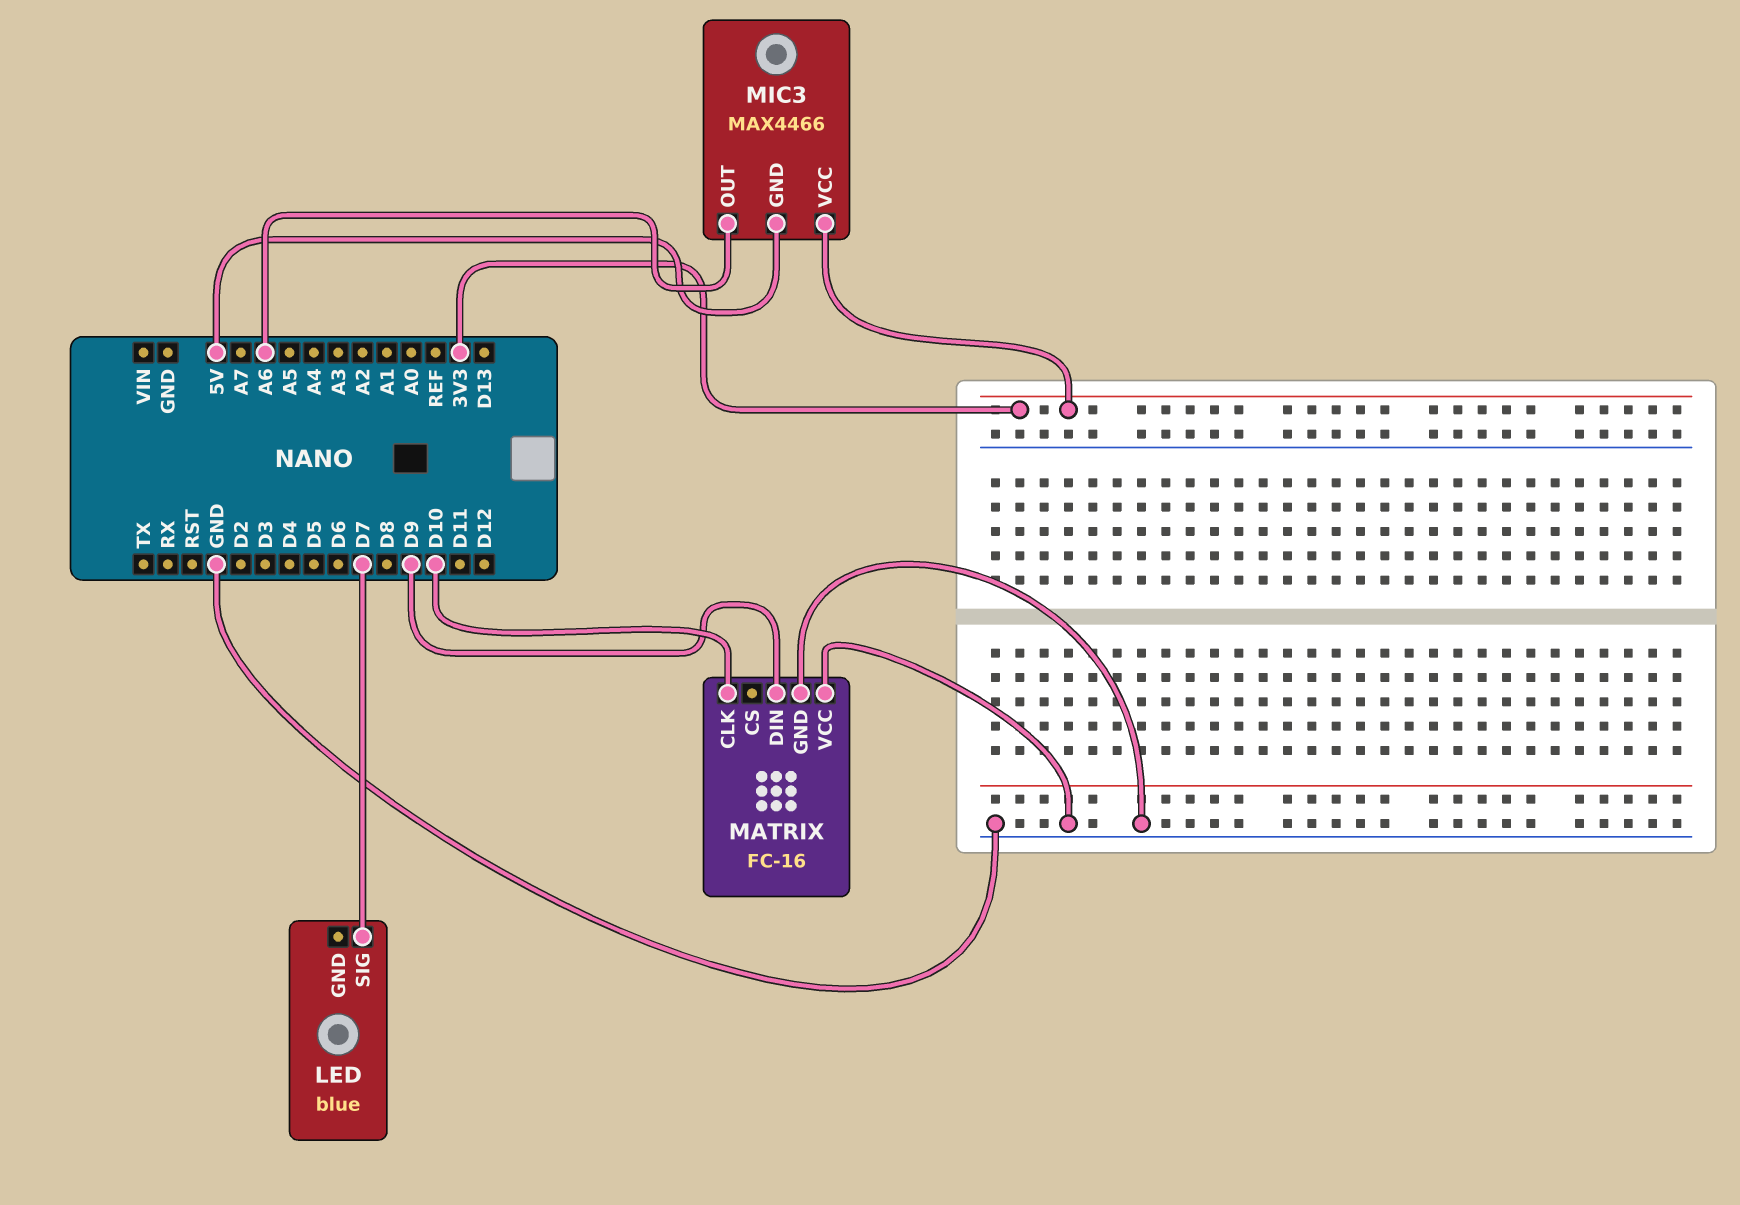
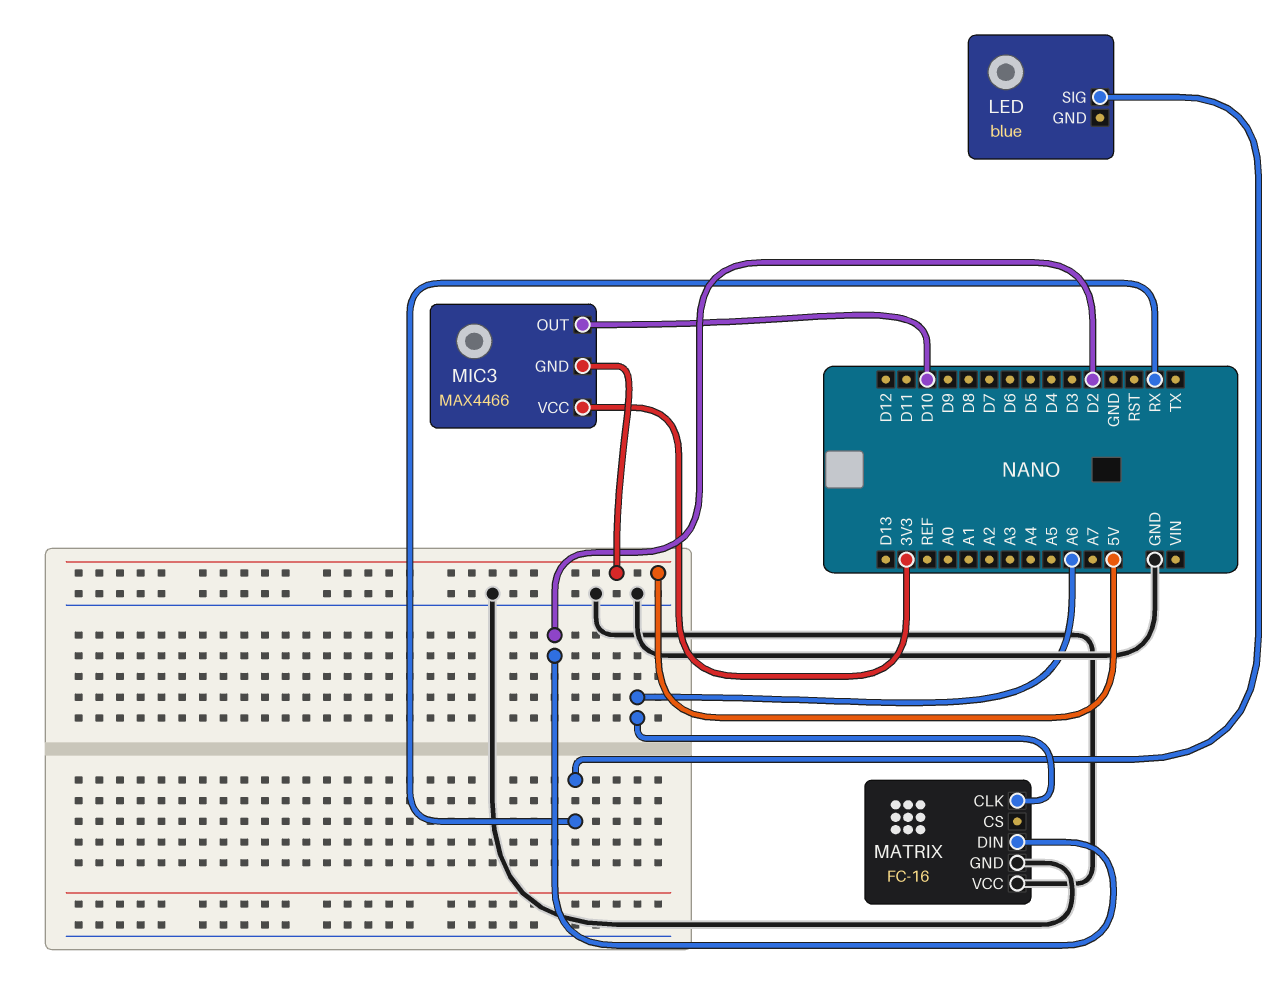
LED pin SIG: D7 -> RX
MATRIX pin CLK: D10 -> A6
MATRIX pin DIN: D9 -> D2
MIC3 pin OUT: A6 -> D10

